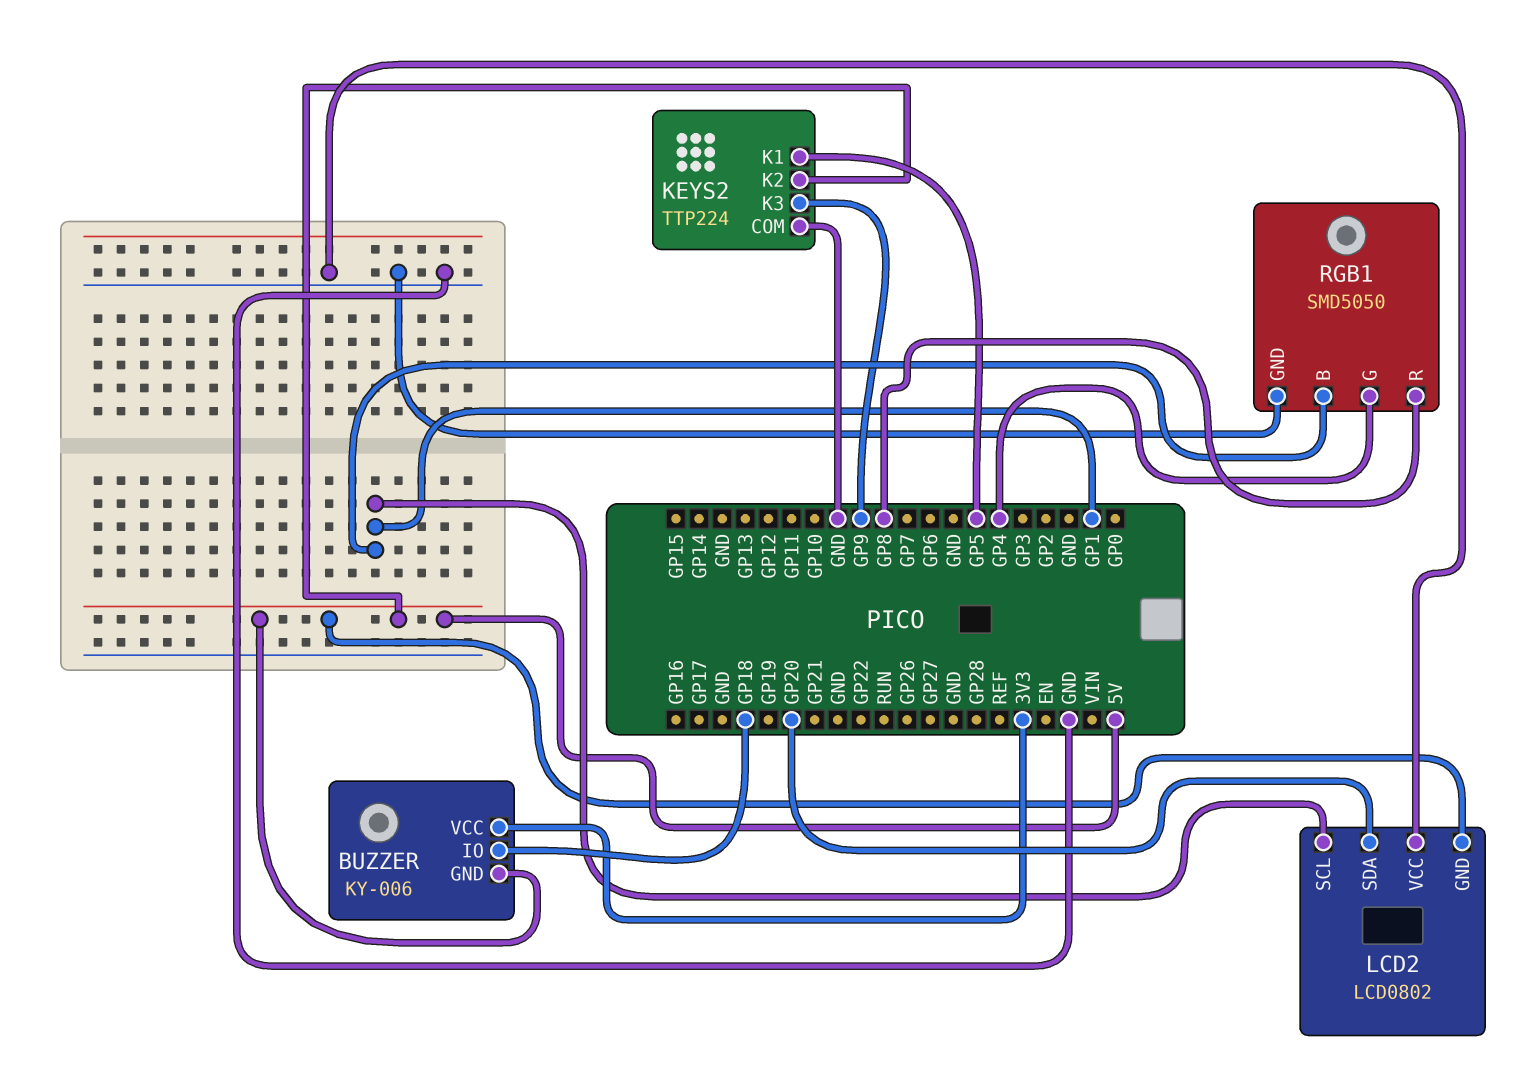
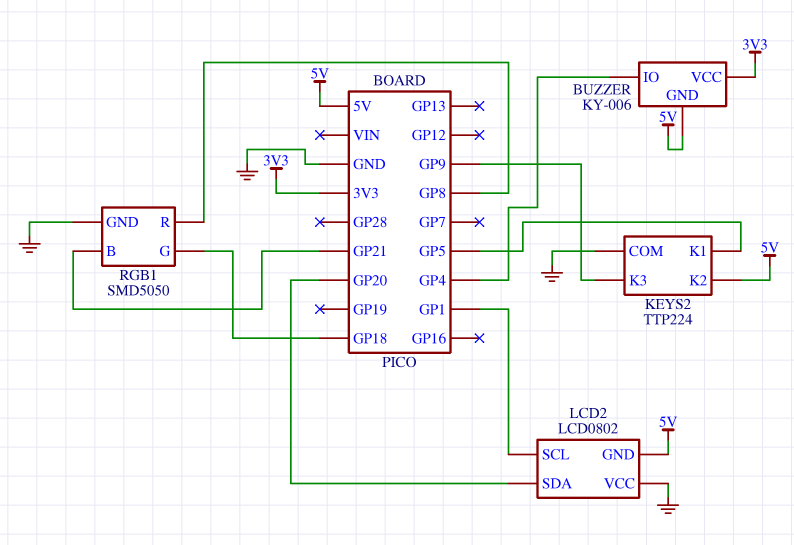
BUZZER pin IO: GP18 -> GP4
RGB1 pin B: GP1 -> GP21
RGB1 pin G: GP4 -> GP18

